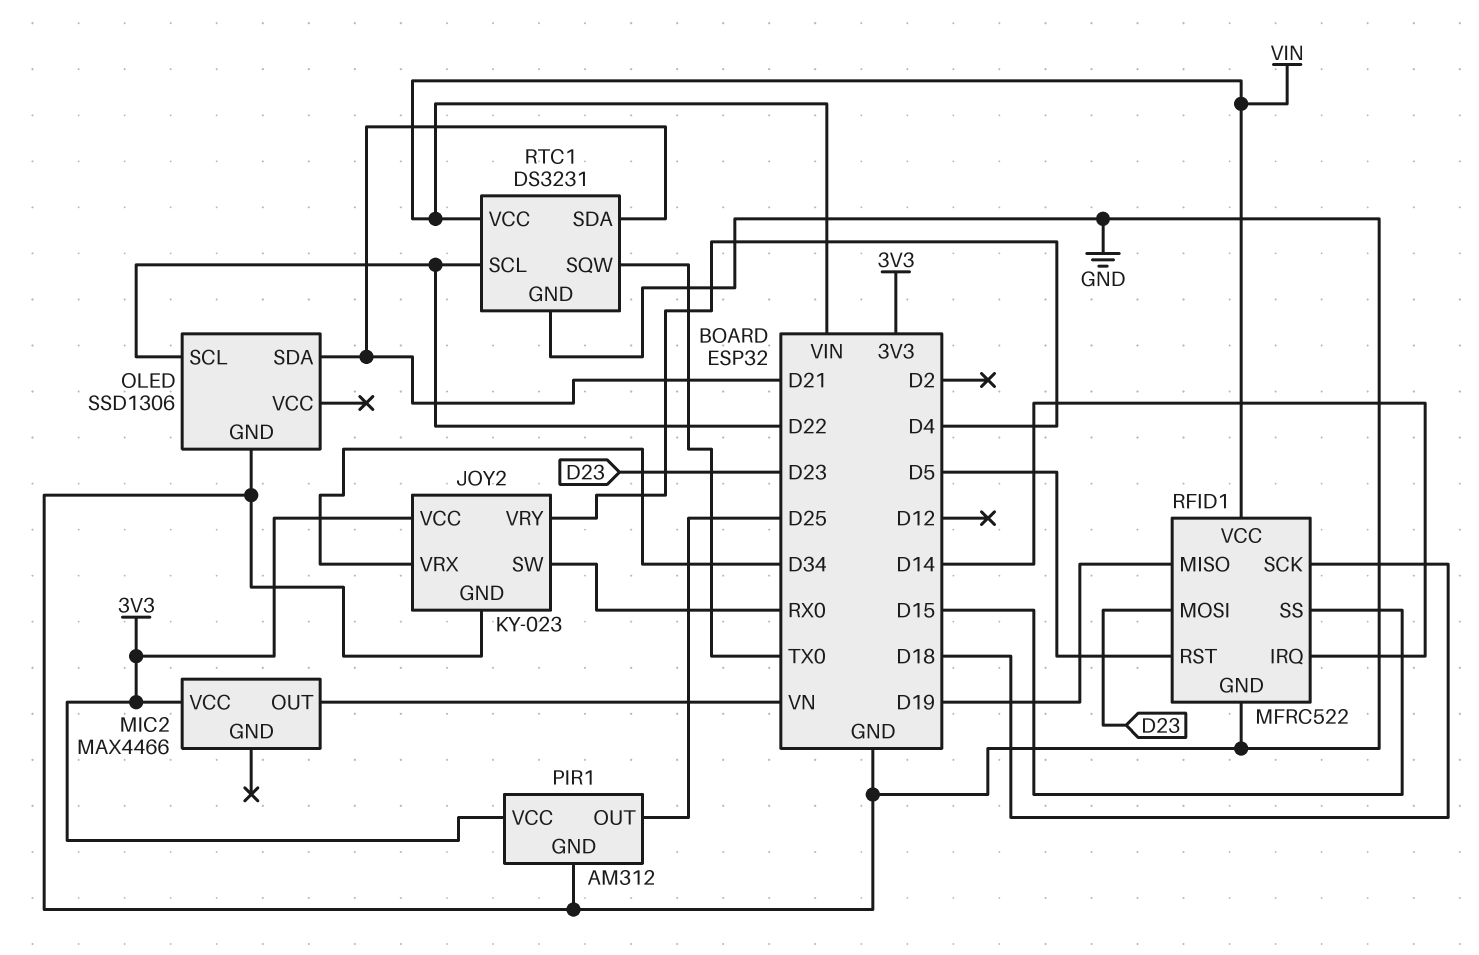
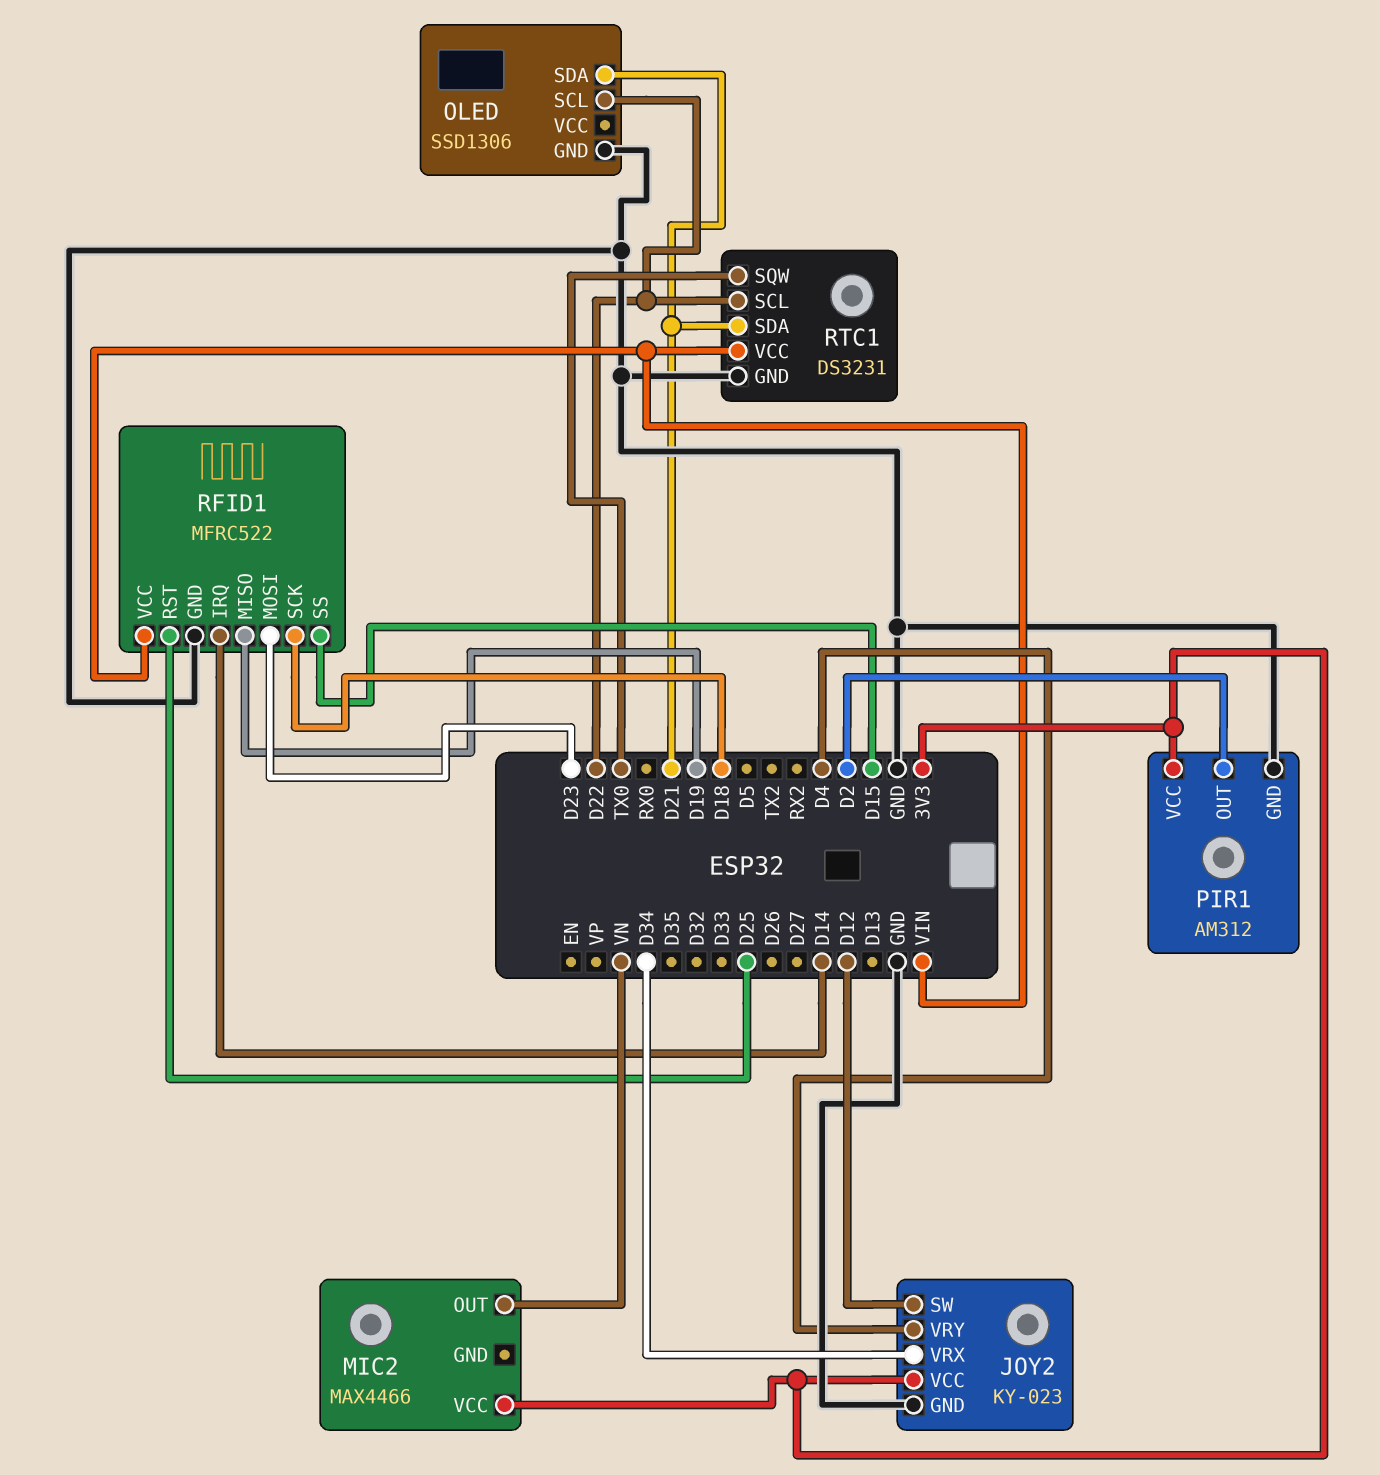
JOY2 pin SW: RX0 -> D12
PIR1 pin OUT: D25 -> D2
RFID1 pin RST: D5 -> D25

